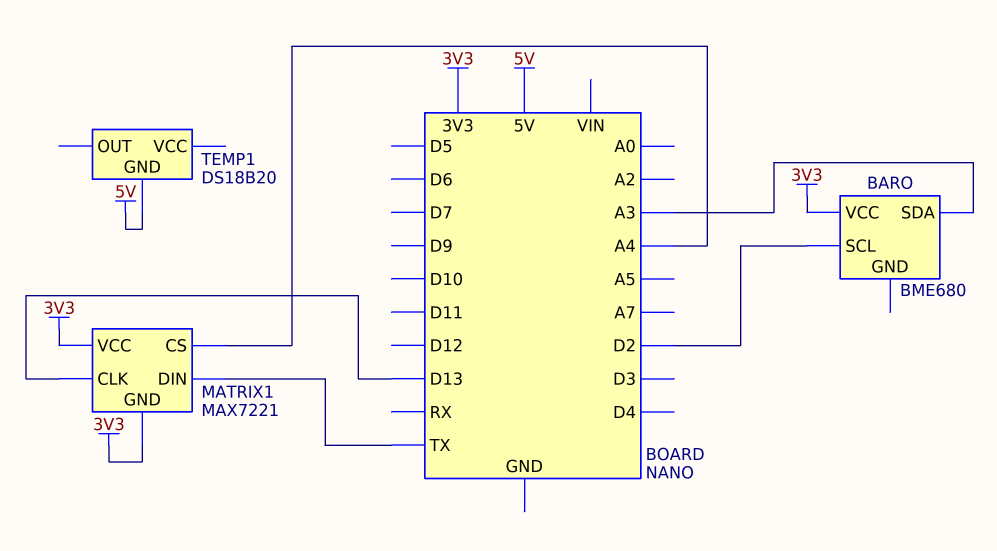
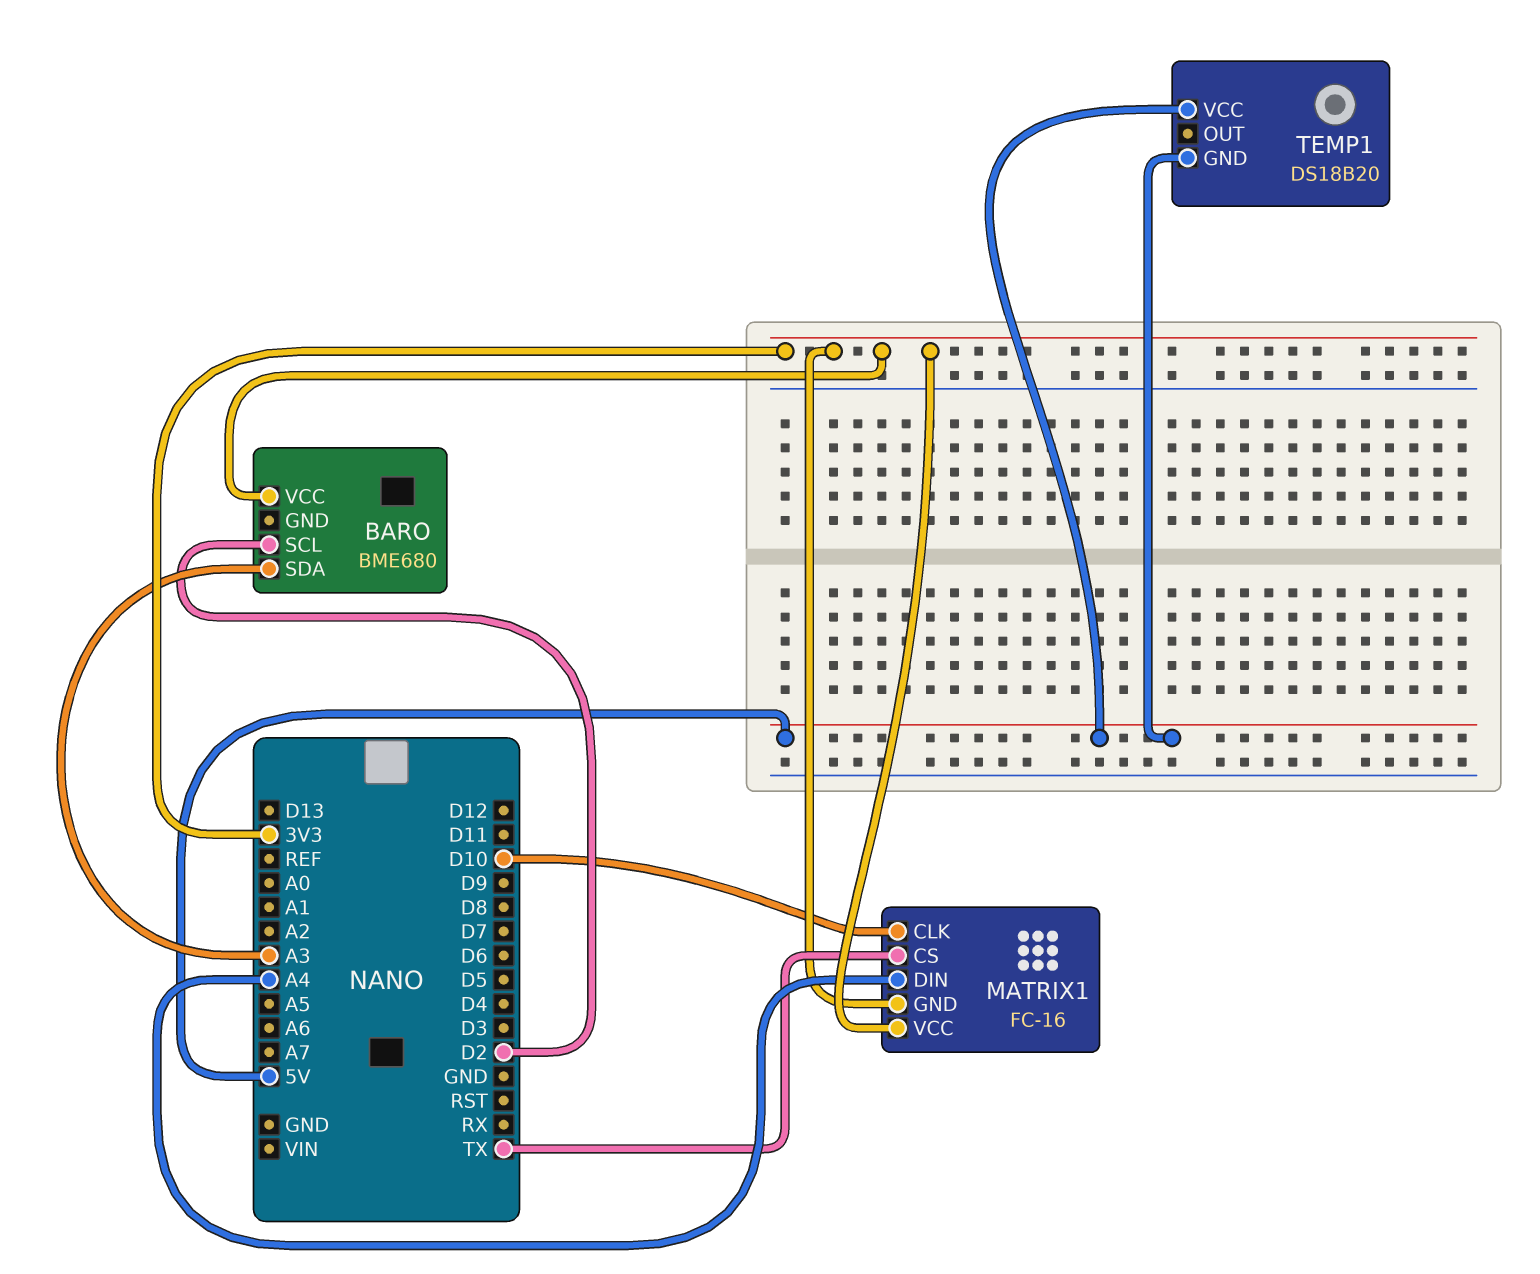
MATRIX1: MAX7221 -> FC-16
MATRIX1 pin CLK: D13 -> D10
MATRIX1 pin CS: A4 -> TX
MATRIX1 pin DIN: TX -> A4
TEMP1 pin VCC: none -> 5V

